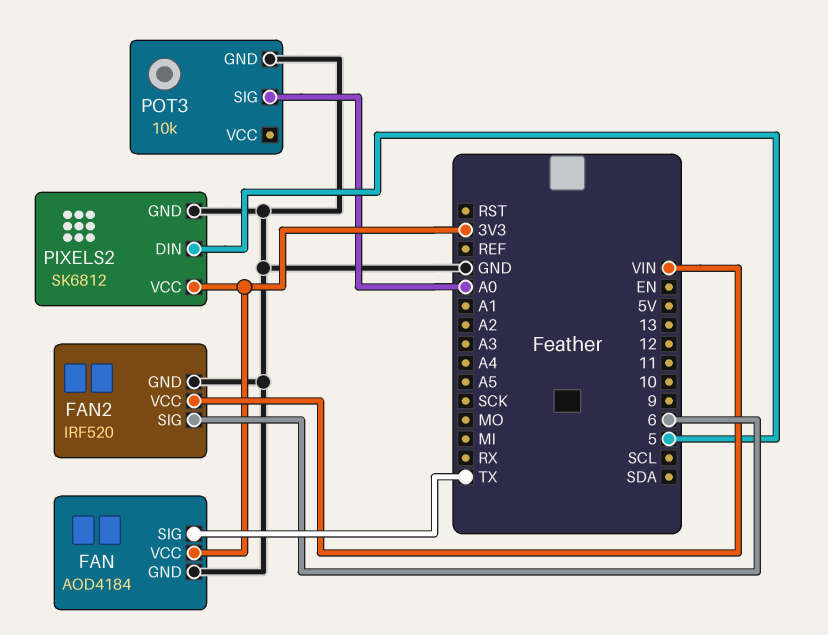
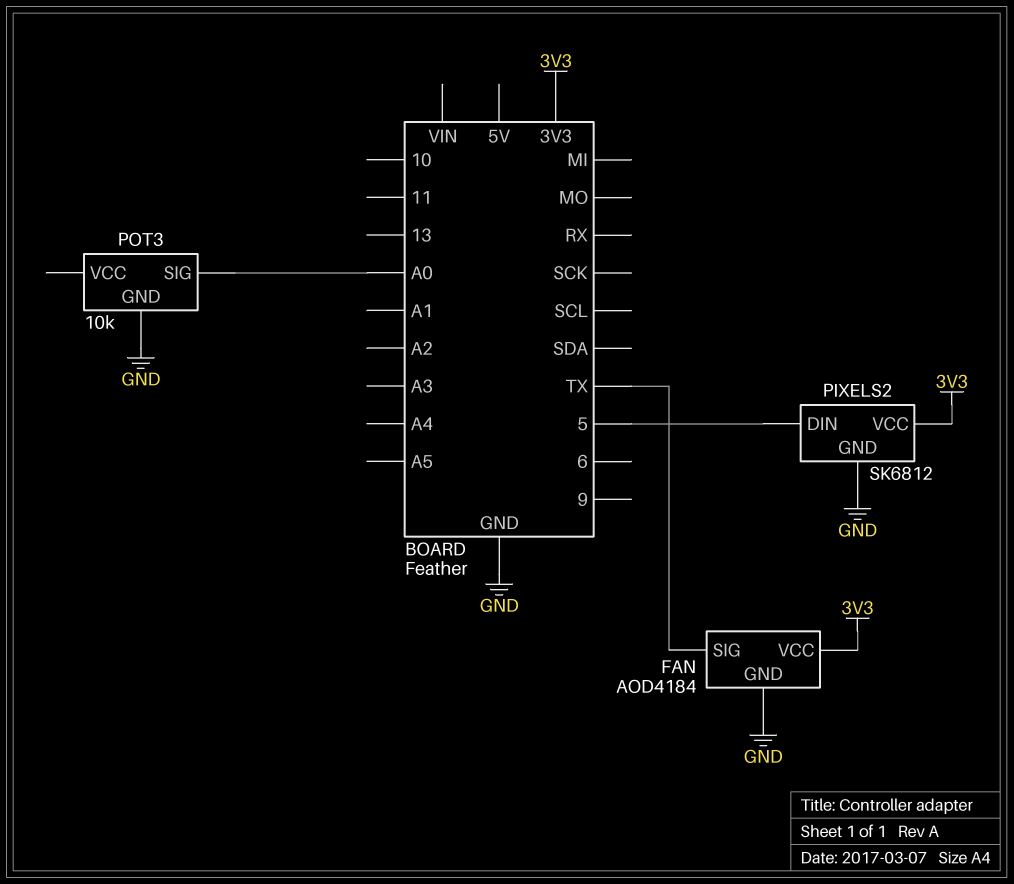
FAN2: IRF520 -> none
FAN2 pin GND: GND -> none
FAN2 pin SIG: 6 -> none
FAN2 pin VCC: VIN -> none

